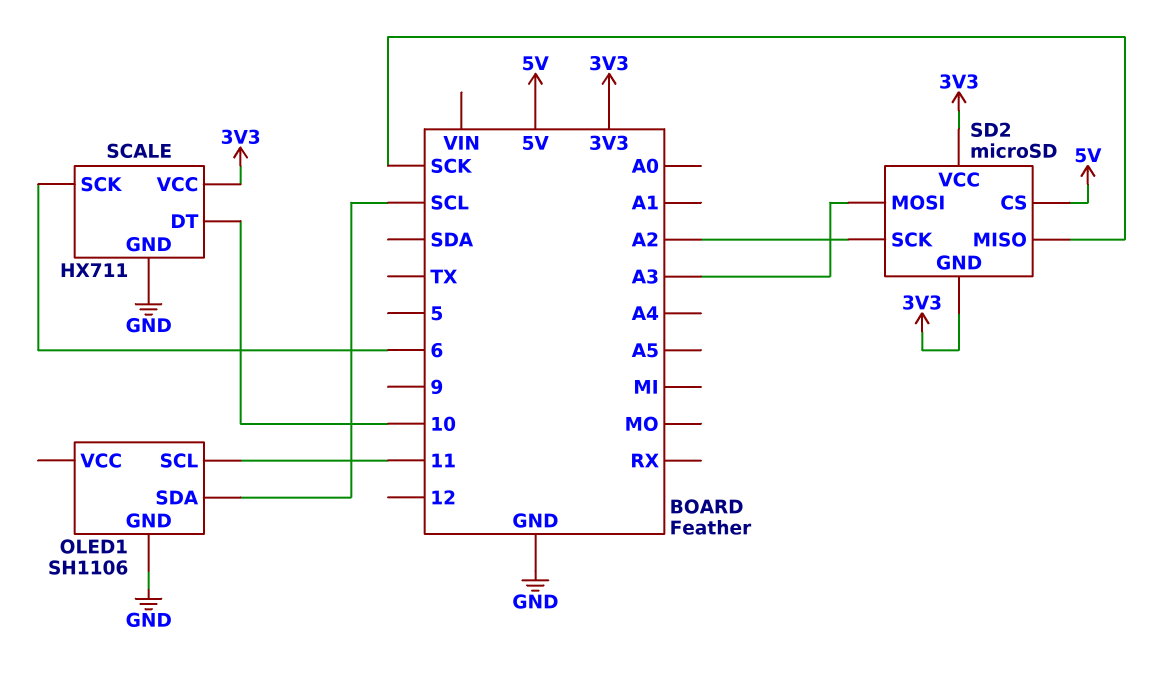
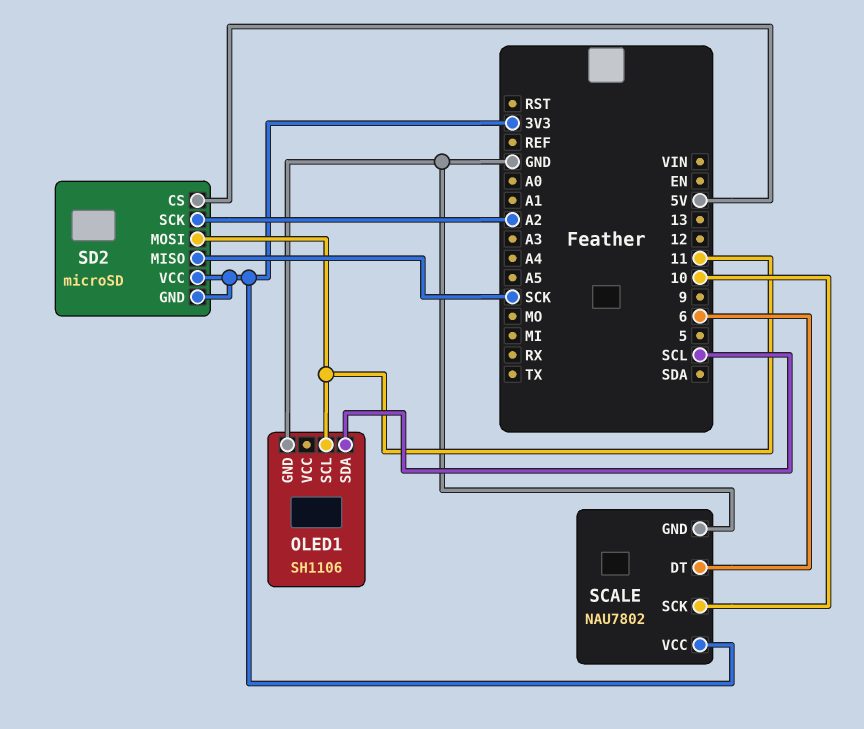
SCALE: HX711 -> NAU7802
SCALE pin DT: 10 -> 6
SCALE pin SCK: 6 -> 10
SD2 pin MOSI: A3 -> 11

